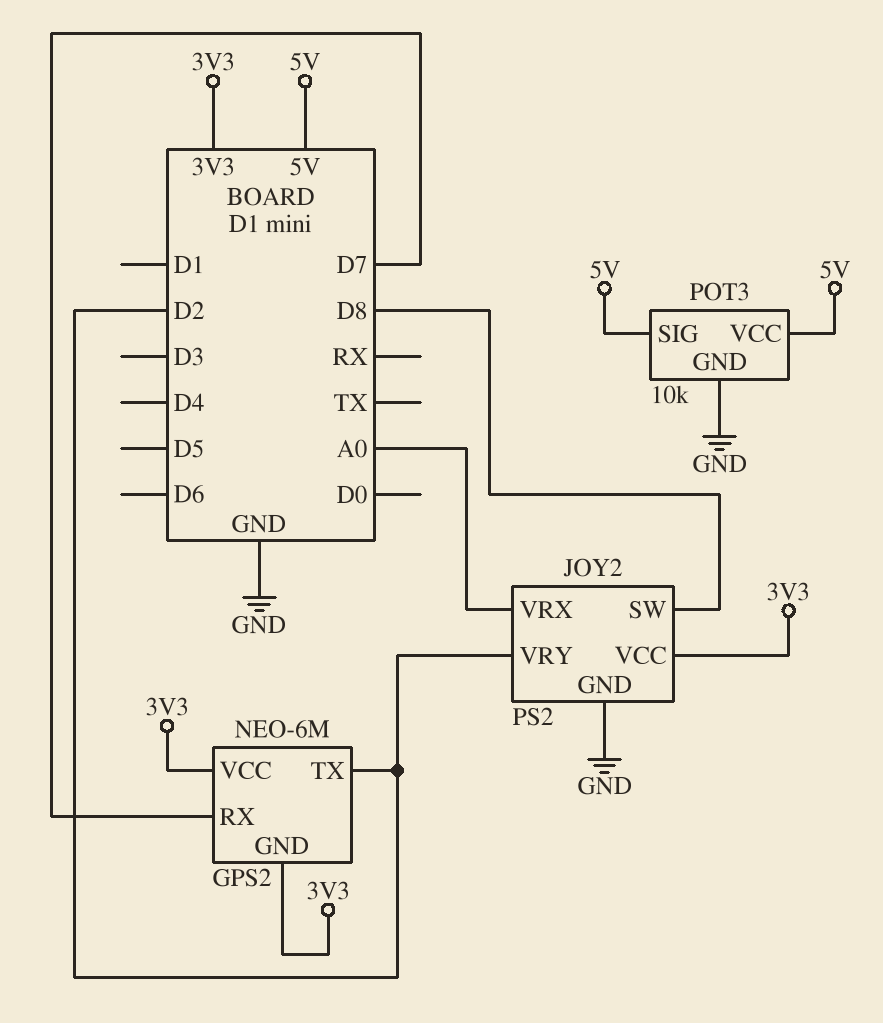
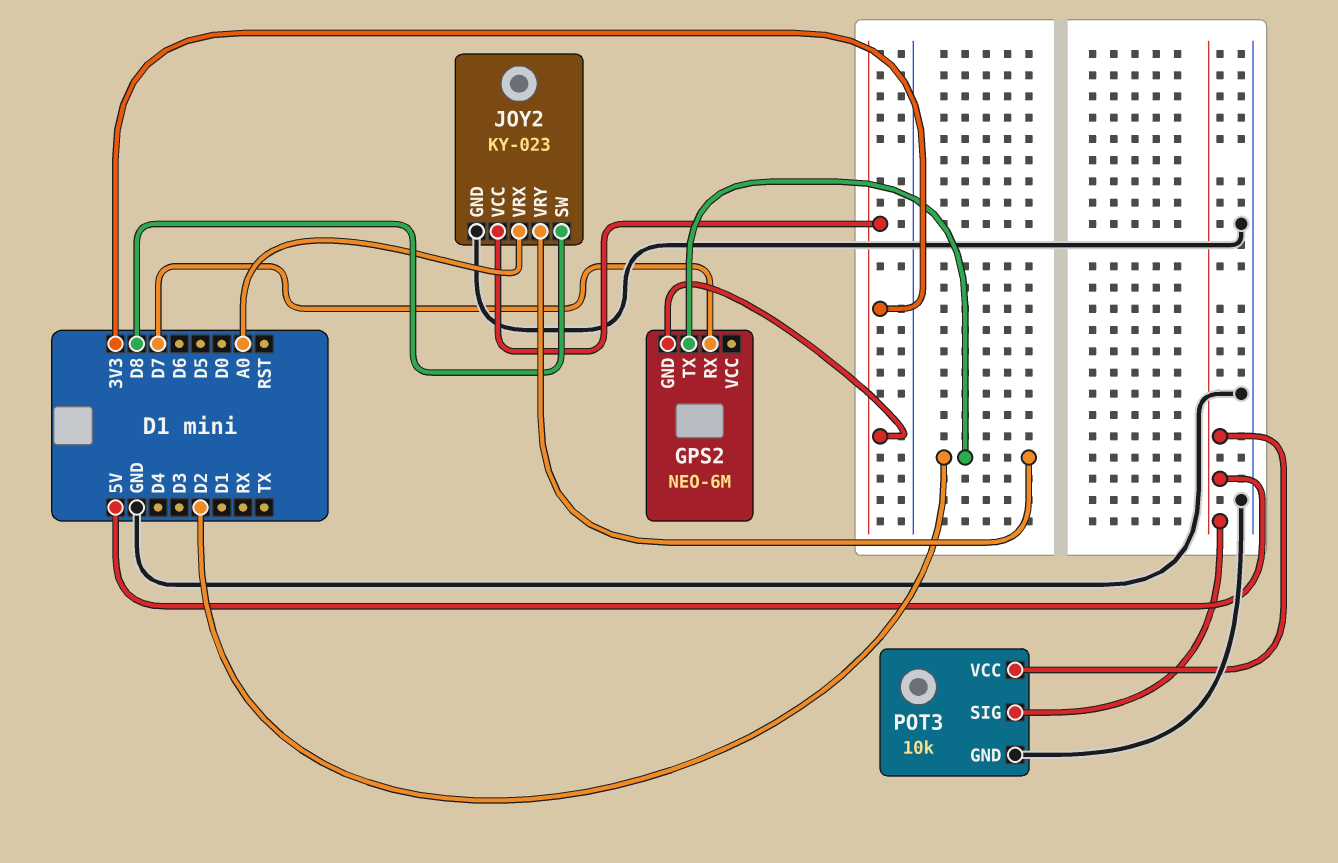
GPS2 pin VCC: 3V3 -> none
JOY2: PS2 -> KY-023

